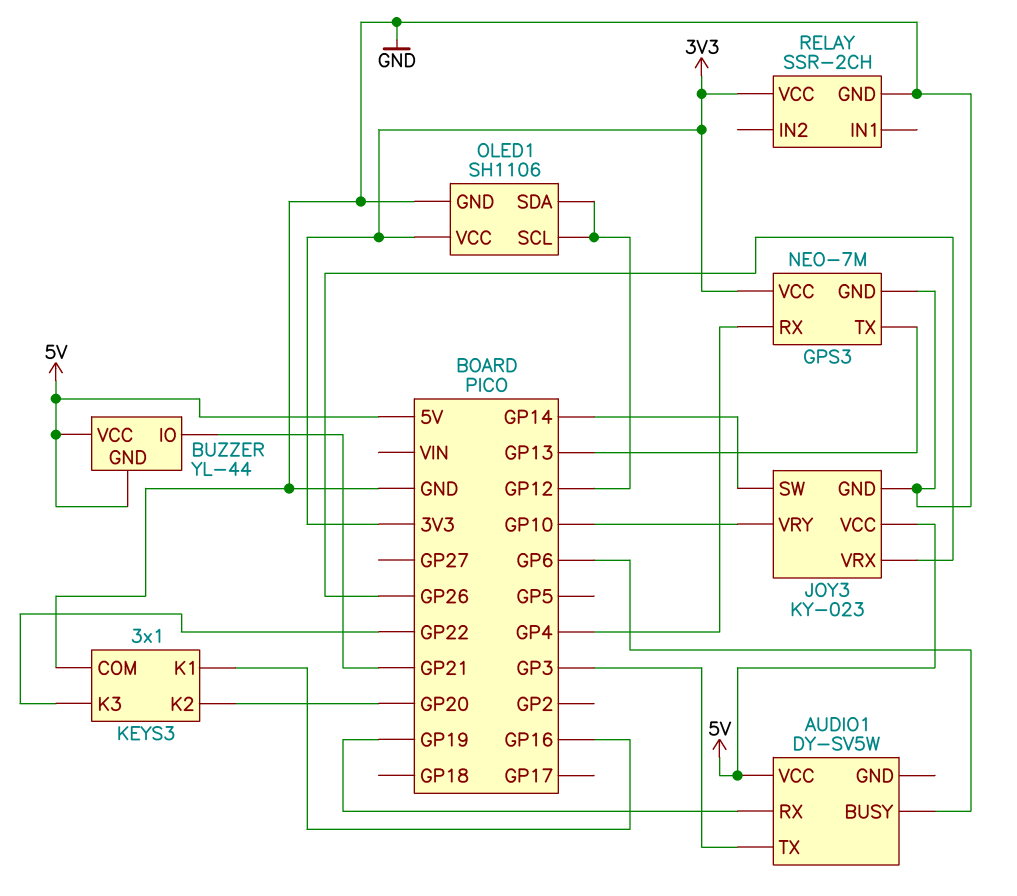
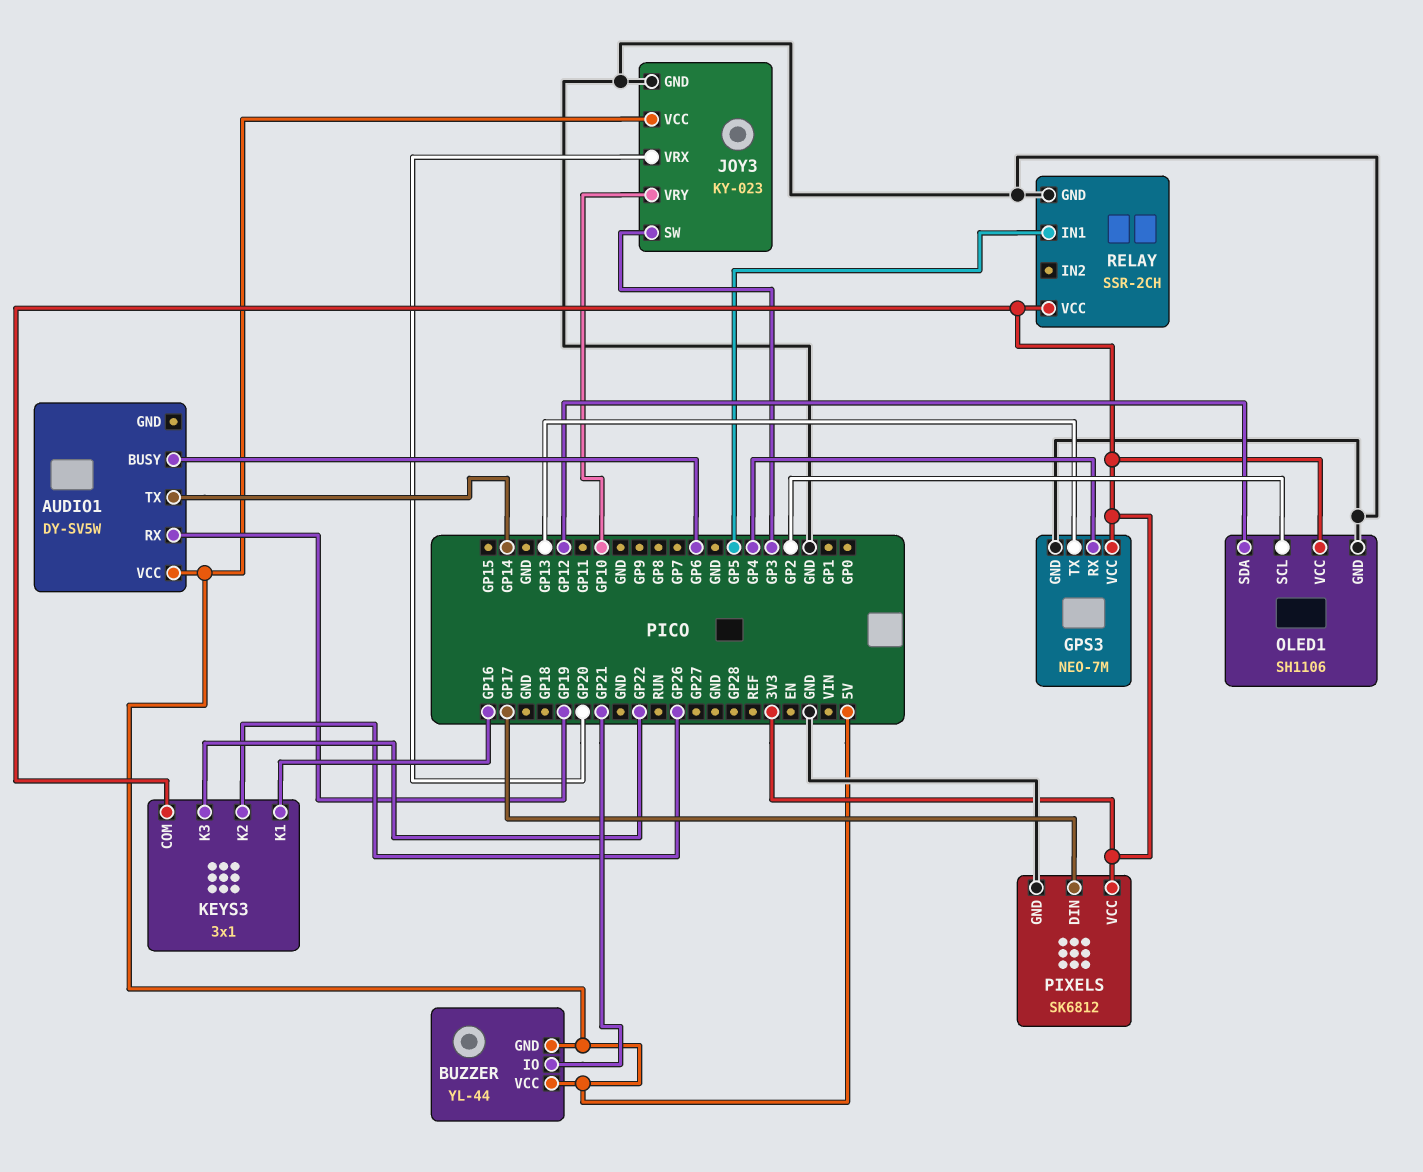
AUDIO1 pin TX: GP3 -> GP14
JOY3 pin SW: GP14 -> GP3
JOY3 pin VRX: GP26 -> GP20
KEYS3 pin COM: GND -> 3V3
KEYS3 pin K2: GP20 -> GP26
OLED1 pin SCL: GP12 -> GP2
PIXELS: none -> SK6812
PIXELS pin DIN: none -> GP17
PIXELS pin GND: none -> GND
PIXELS pin VCC: none -> 3V3
RELAY pin IN1: none -> GP5

